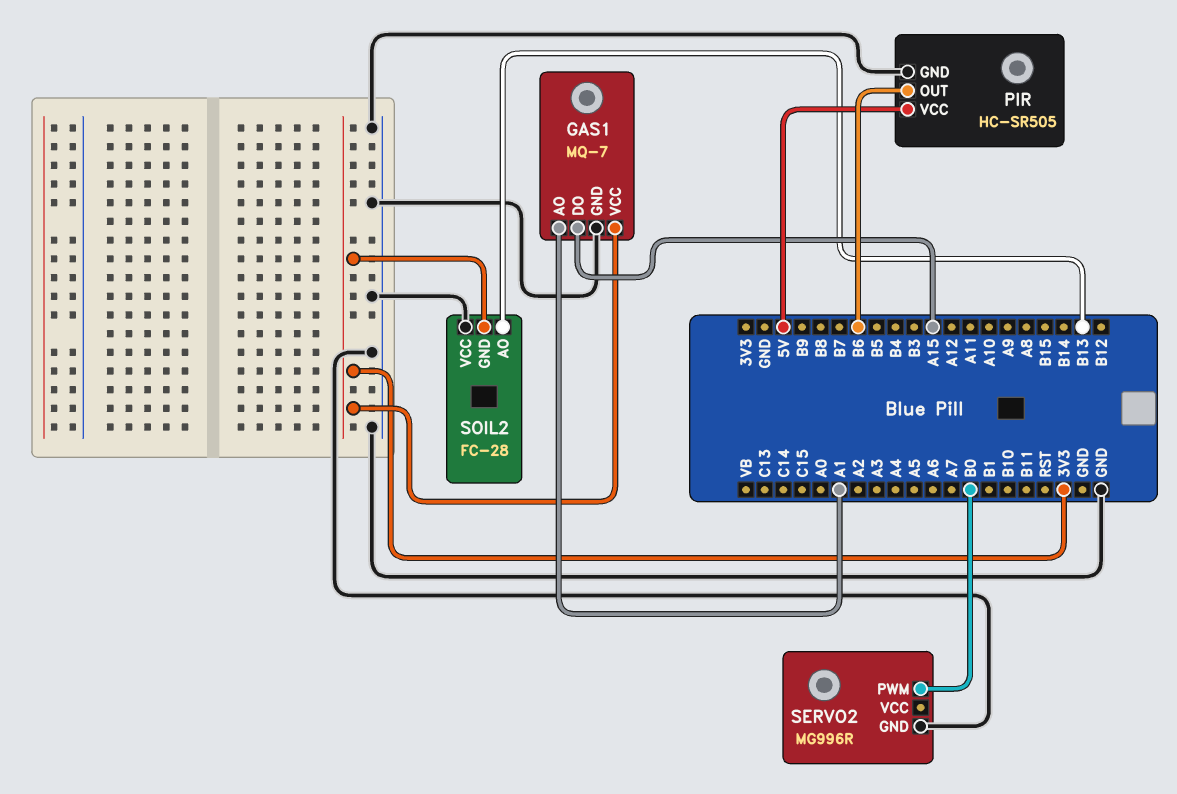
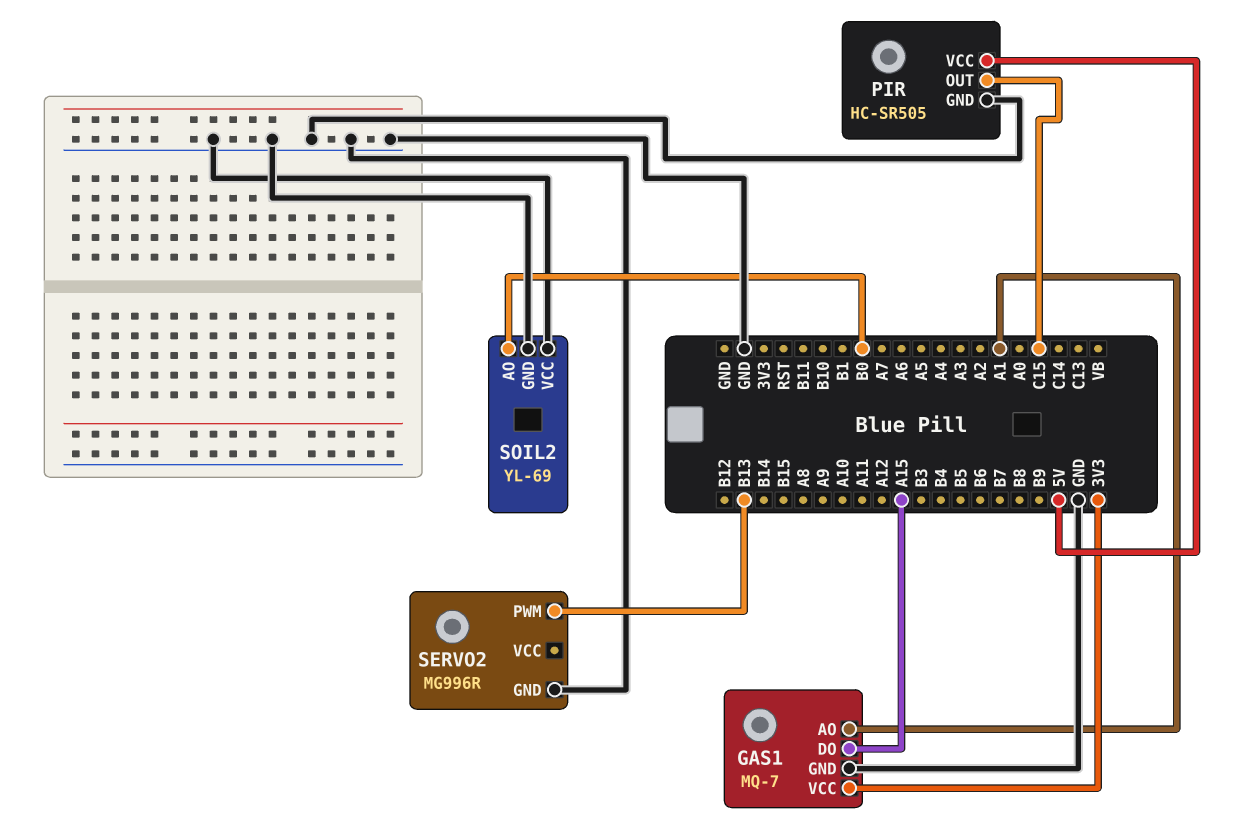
PIR pin OUT: B6 -> C15
SERVO2 pin PWM: B0 -> B13
SOIL2: FC-28 -> YL-69
SOIL2 pin AO: B13 -> B0
SOIL2 pin GND: 3V3 -> GND

